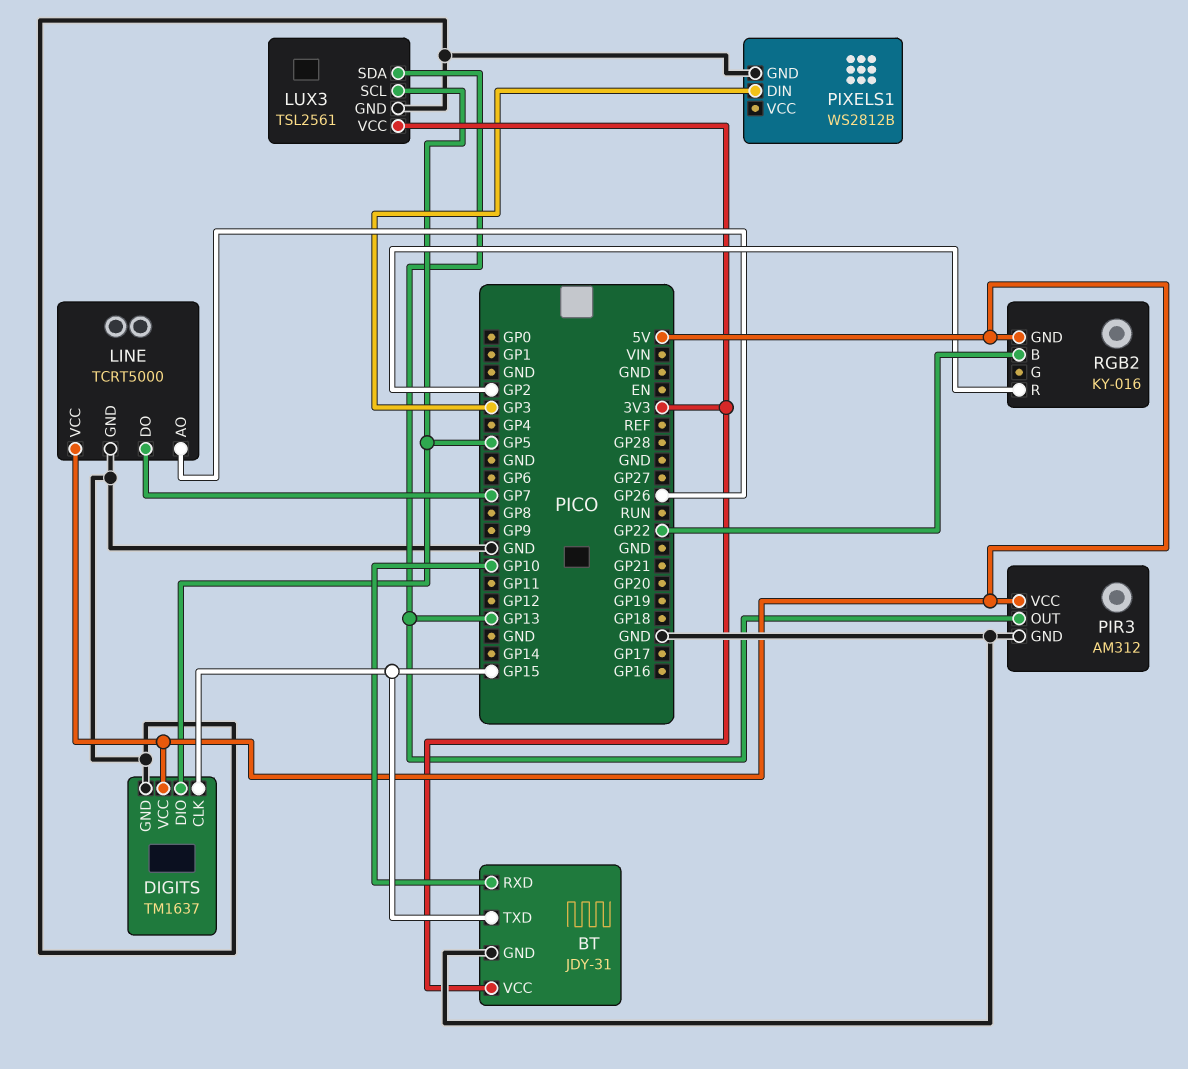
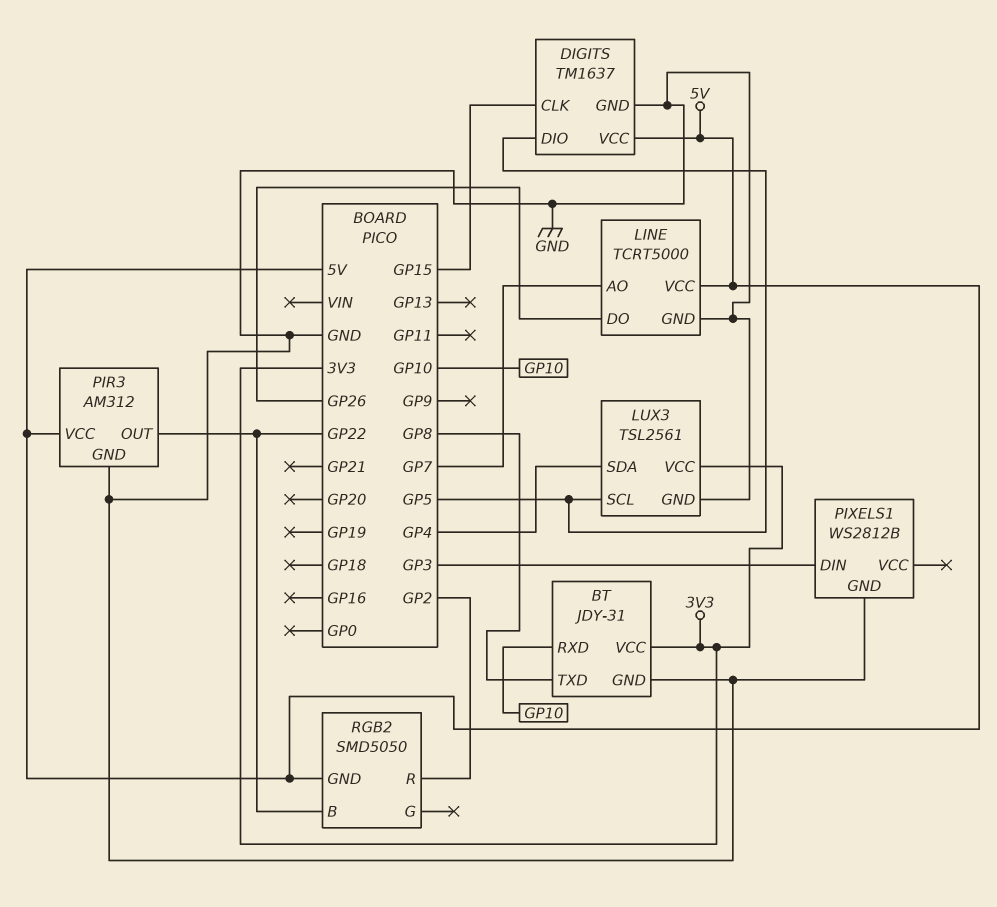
BT pin TXD: GP15 -> GP8
LINE pin AO: GP26 -> GP7
LINE pin DO: GP7 -> GP26
LUX3 pin SDA: GP13 -> GP4
PIR3 pin OUT: GP13 -> GP22
RGB2: KY-016 -> SMD5050

